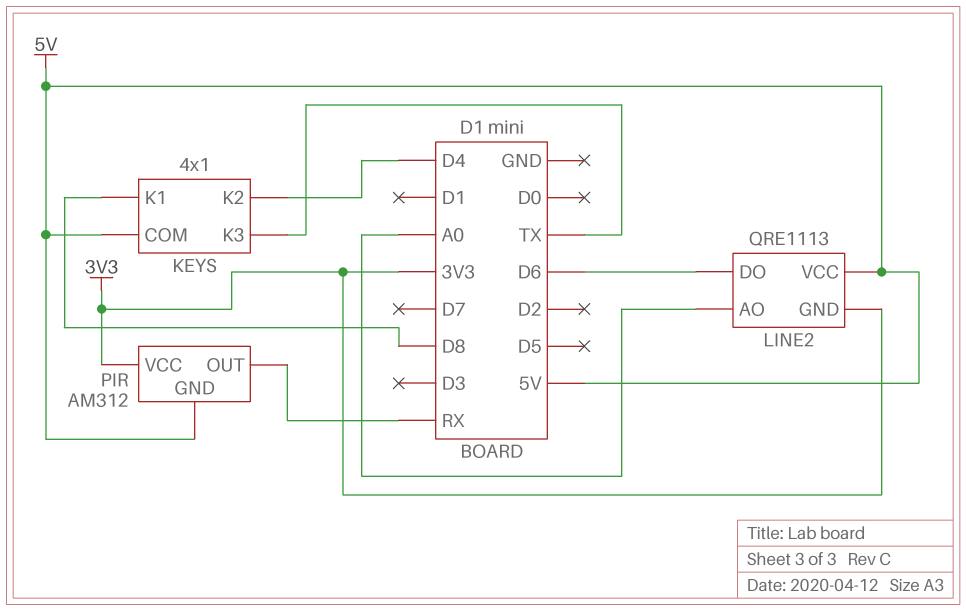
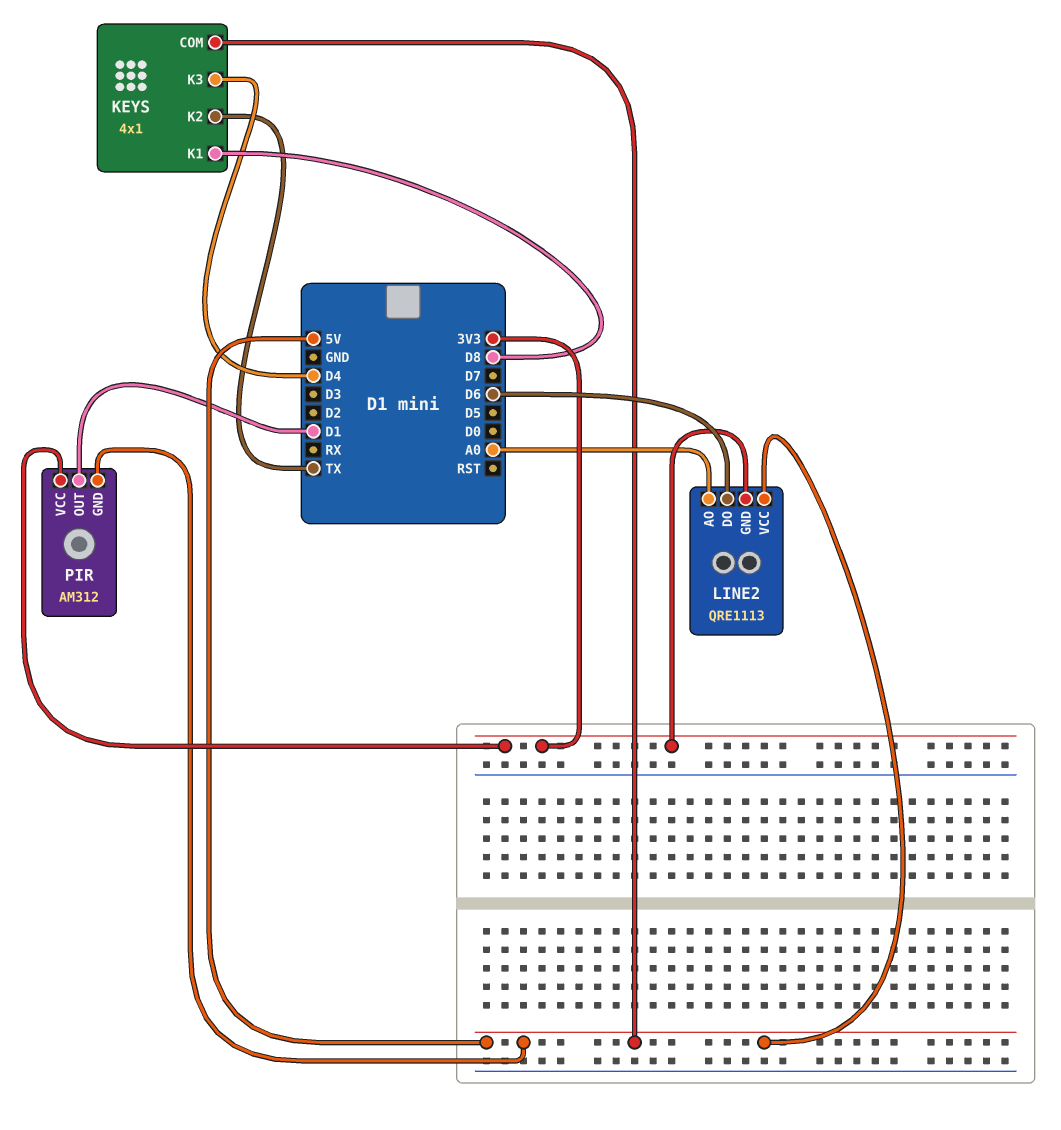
KEYS pin K2: D4 -> TX
KEYS pin K3: TX -> D4
PIR pin OUT: RX -> D1

